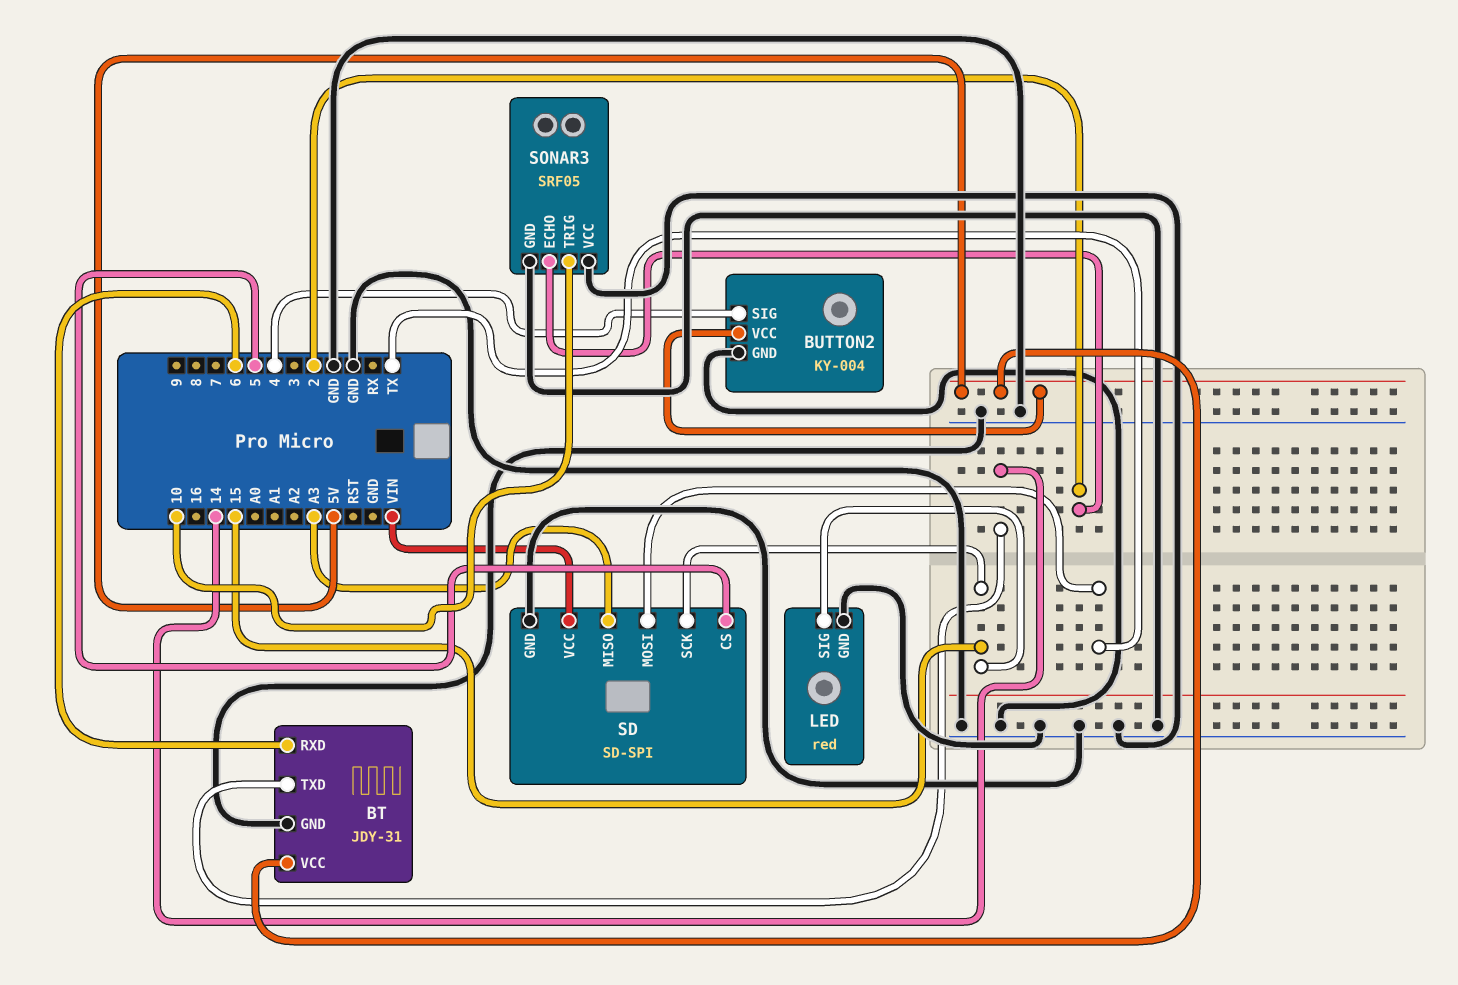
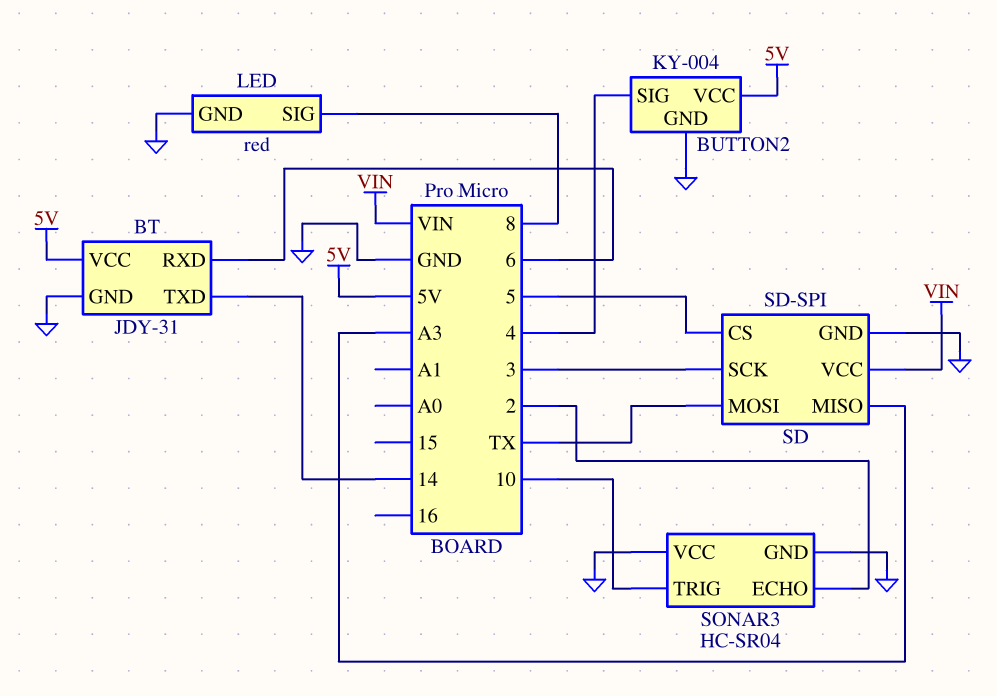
LED pin SIG: 15 -> 8
SD pin SCK: 15 -> 3
SONAR3: SRF05 -> HC-SR04

